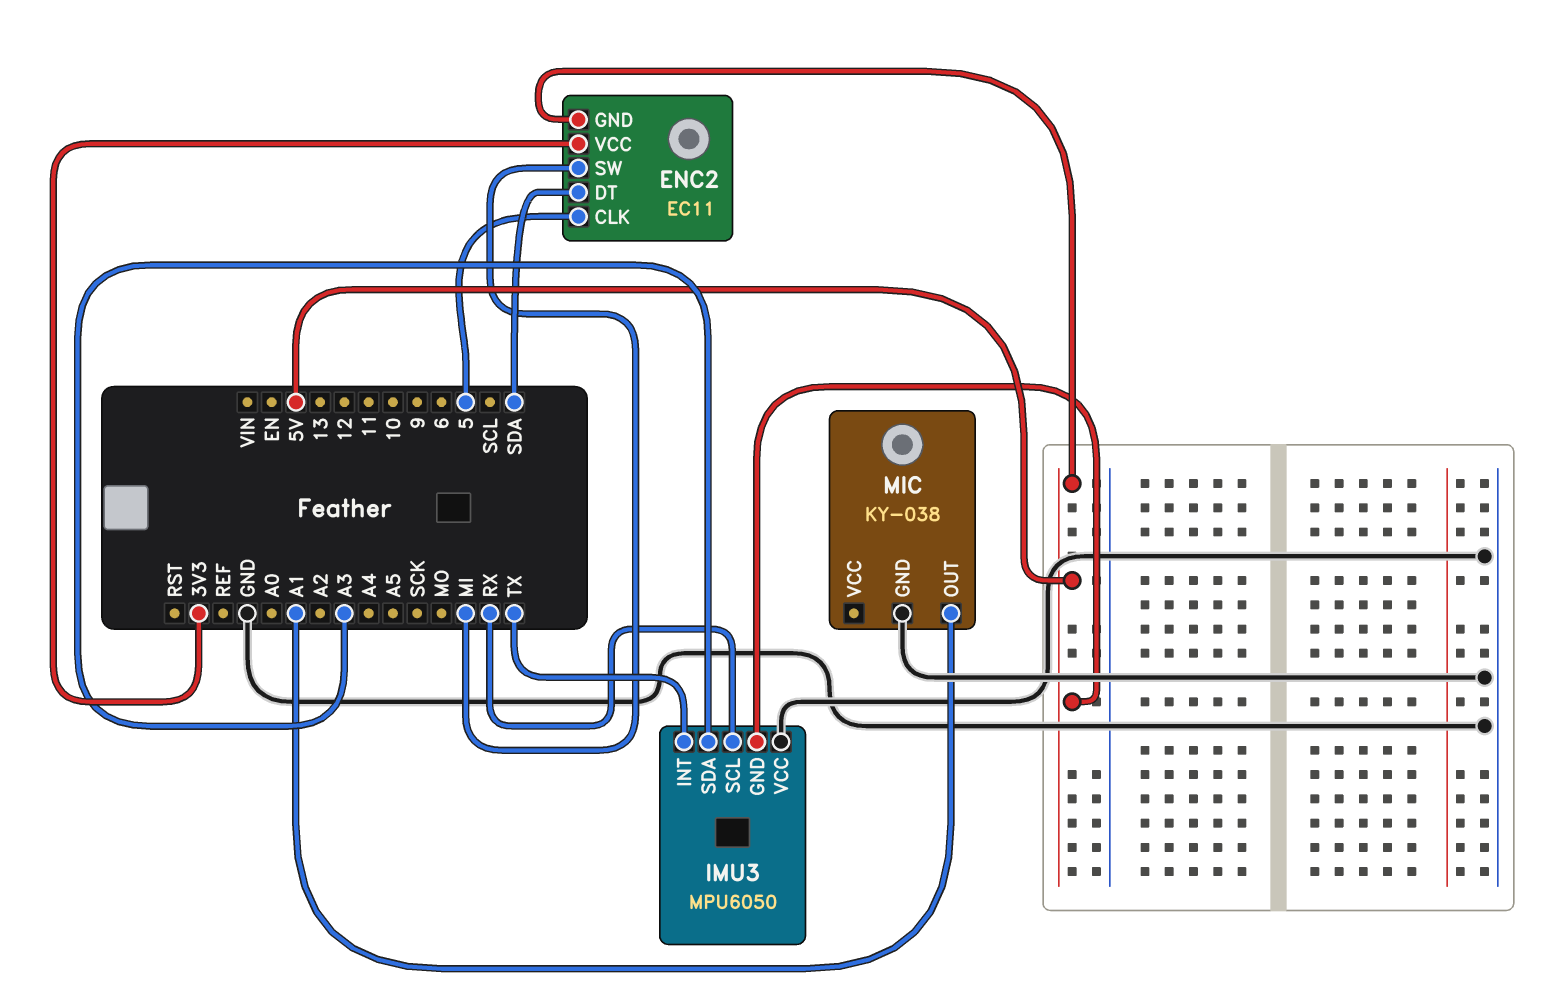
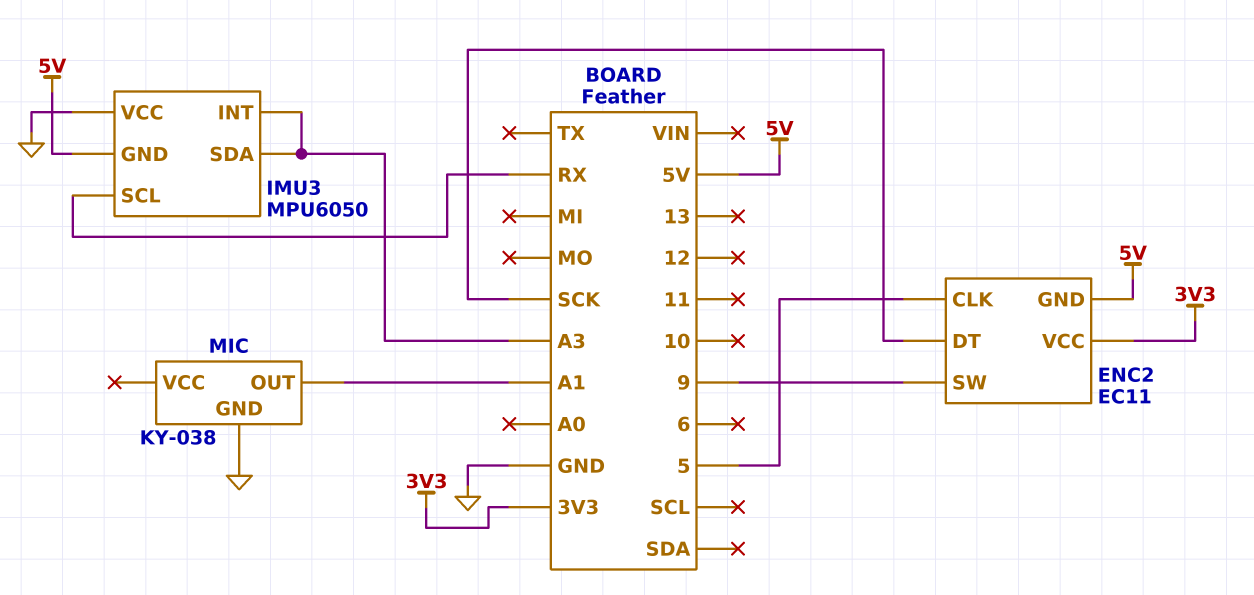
ENC2 pin DT: SDA -> SCK
ENC2 pin SW: MI -> 9
IMU3 pin INT: TX -> A3

